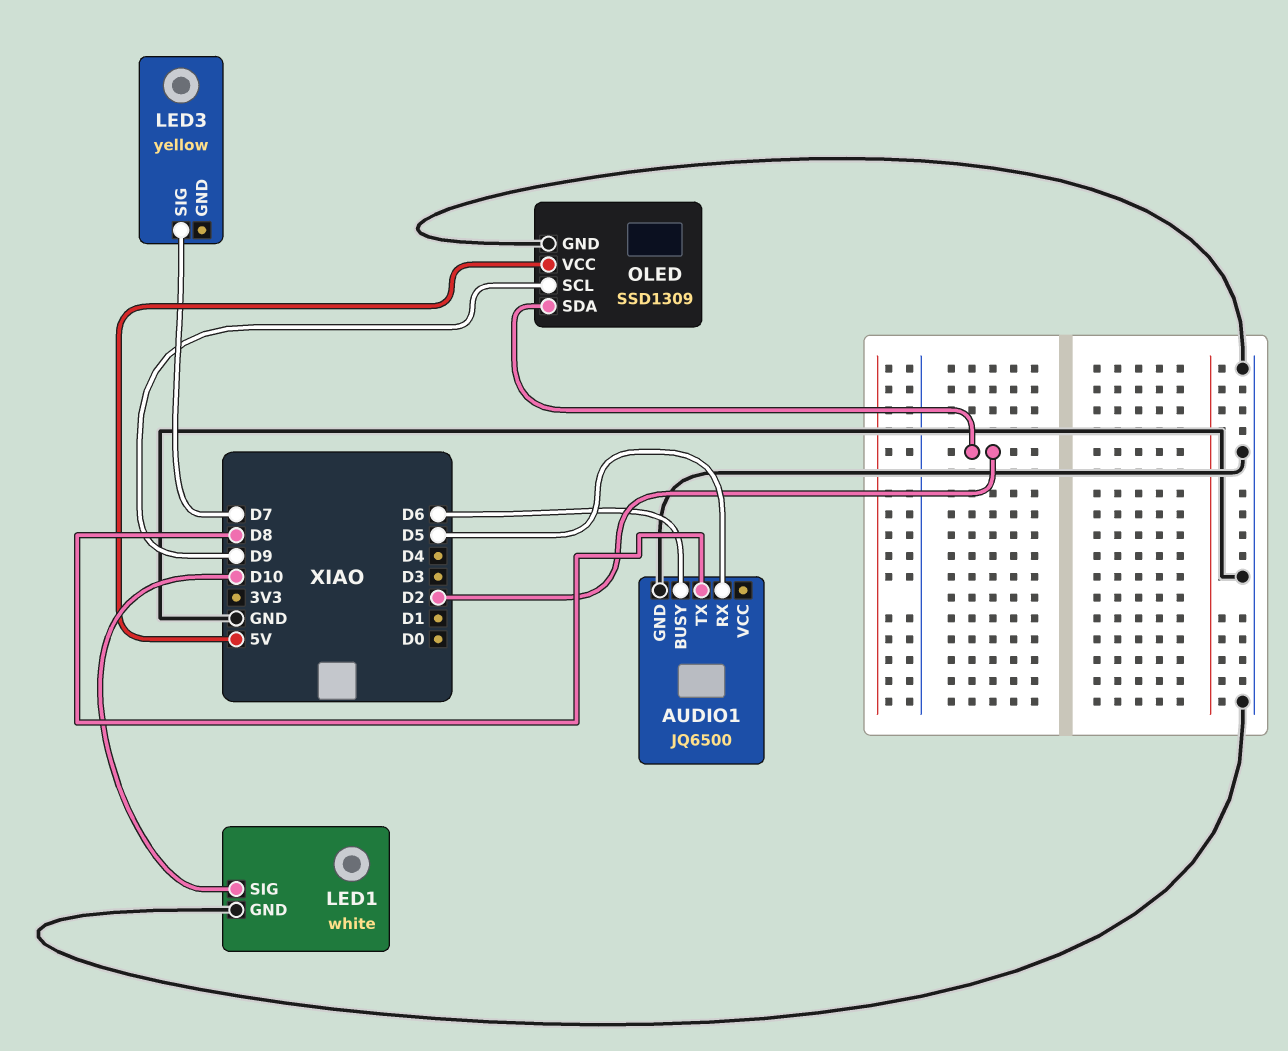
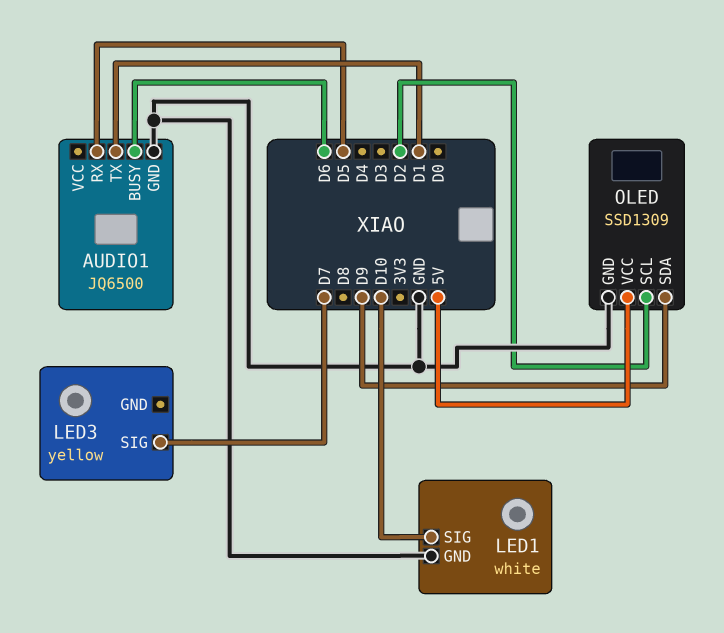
AUDIO1 pin TX: D8 -> D1
OLED pin SCL: D9 -> D2
OLED pin SDA: D2 -> D9

